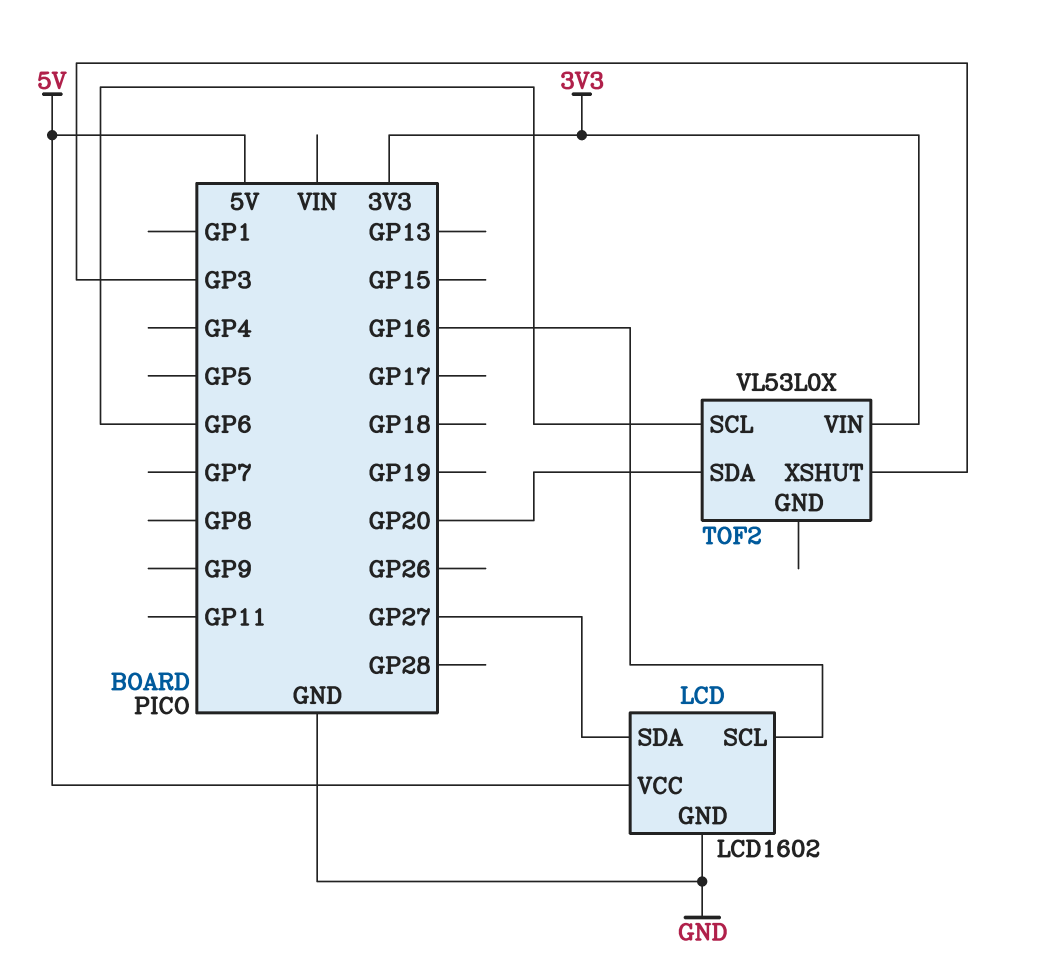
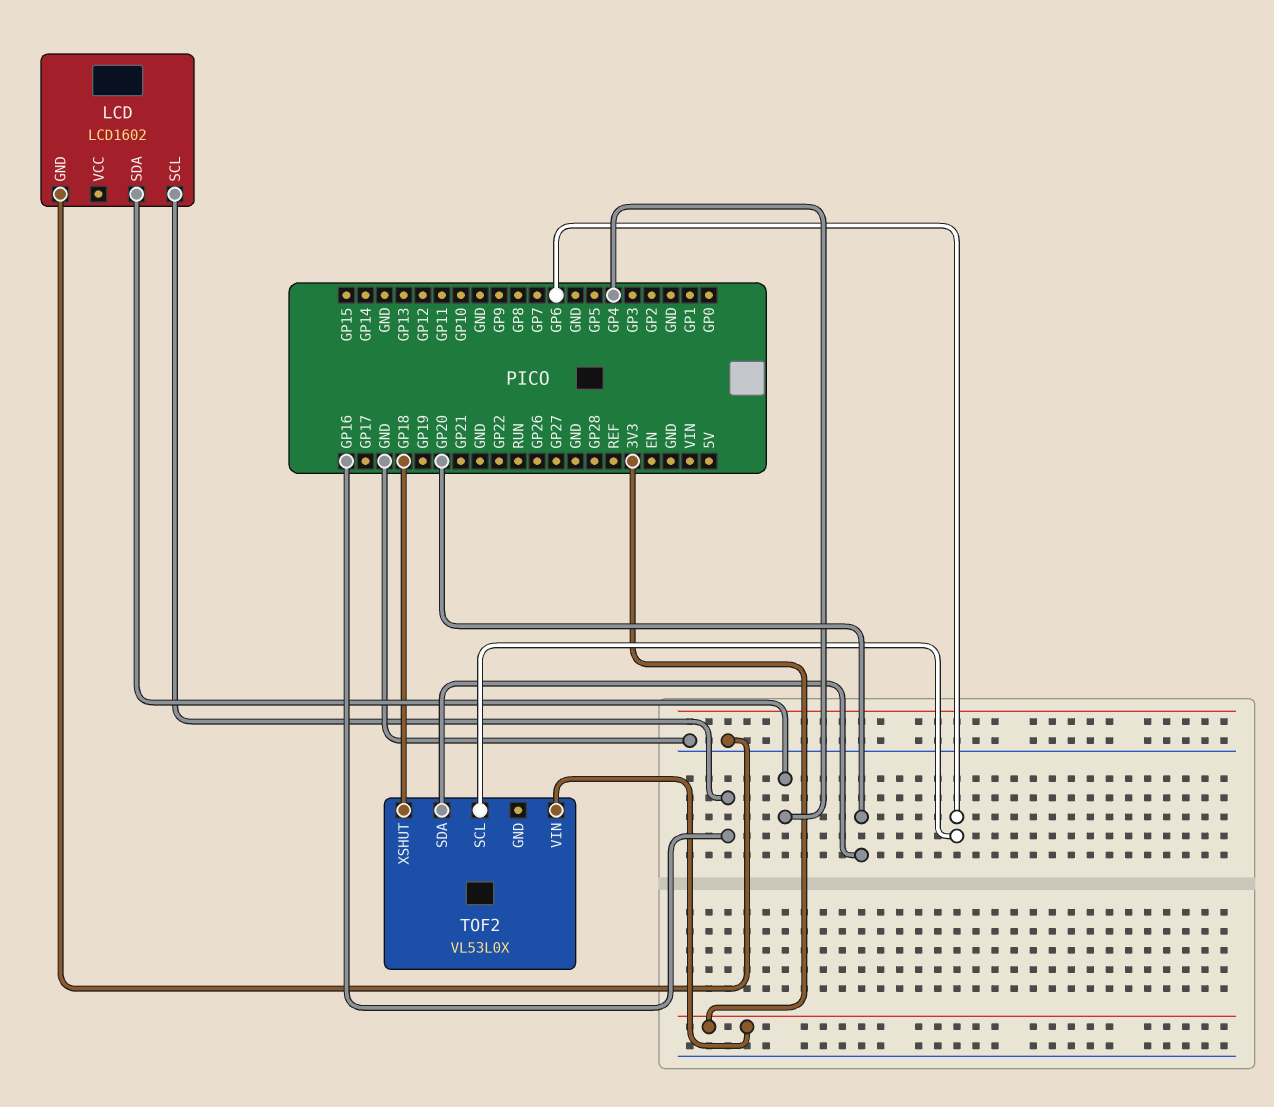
LCD pin SDA: GP27 -> GP4
LCD pin VCC: 5V -> none
TOF2 pin XSHUT: GP3 -> GP18

